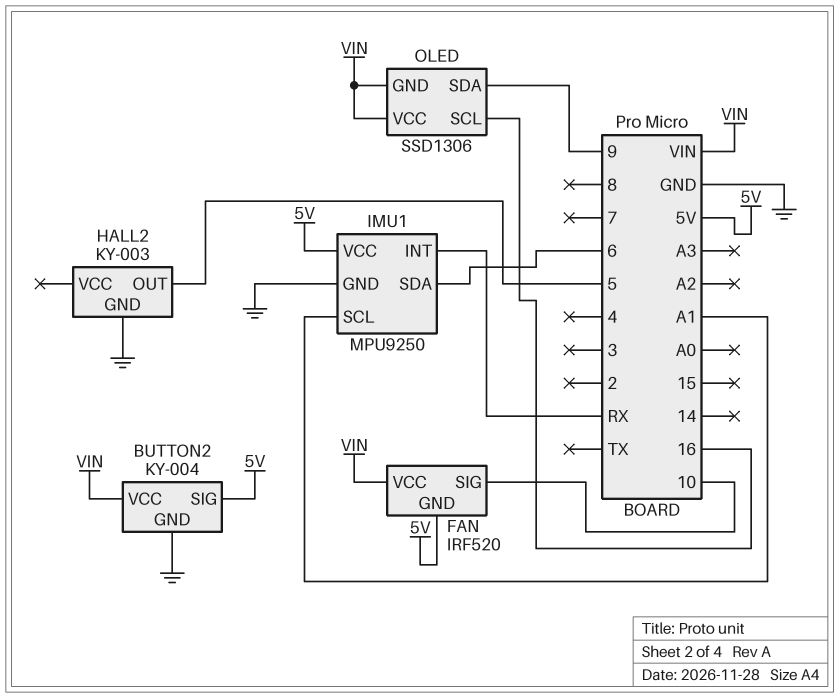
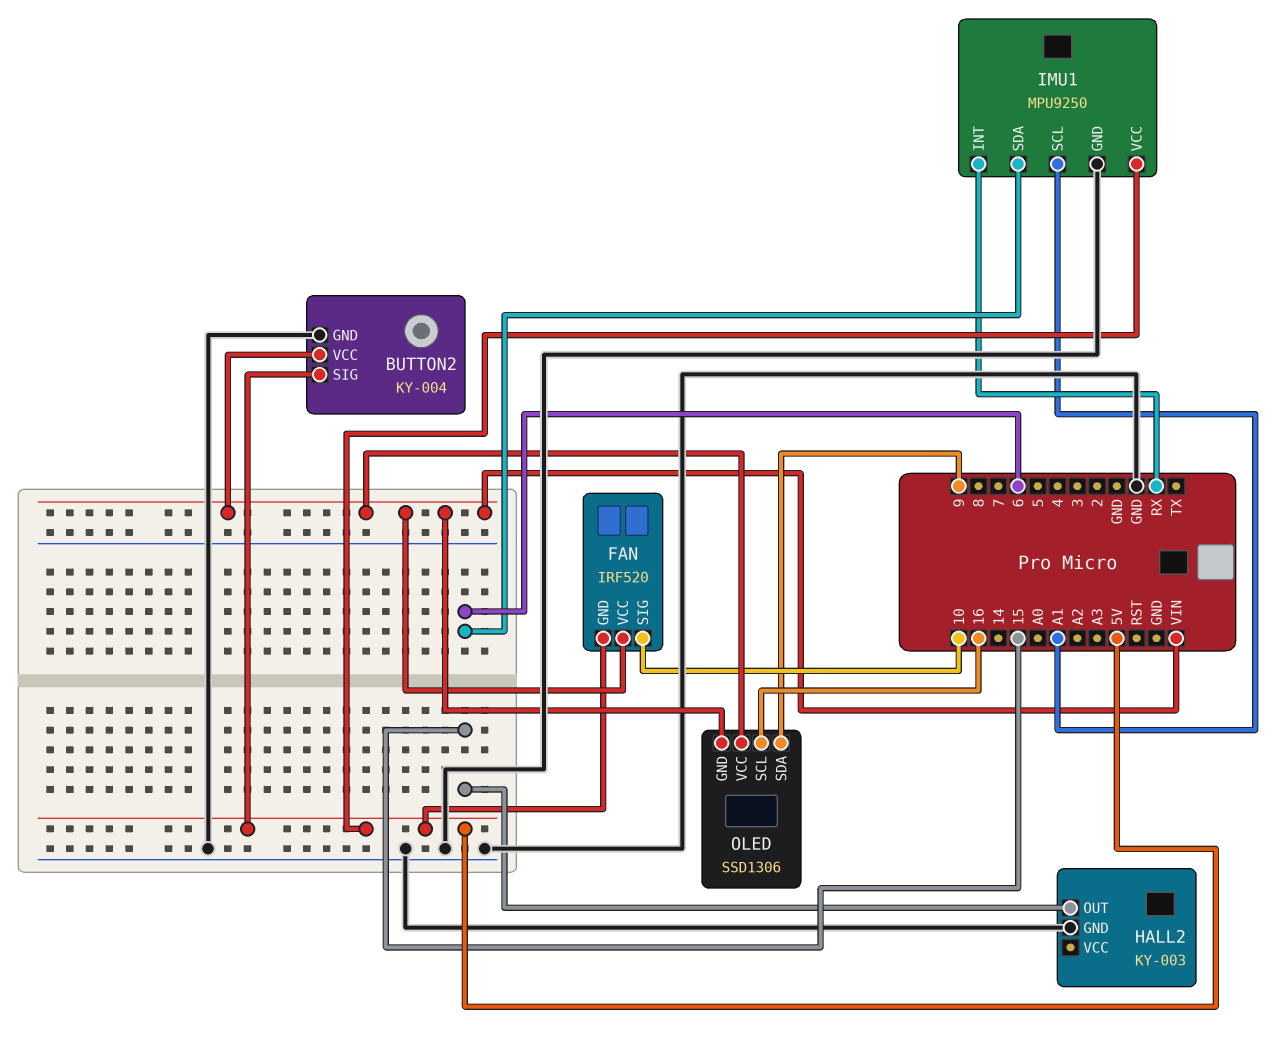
HALL2 pin OUT: 5 -> 15

